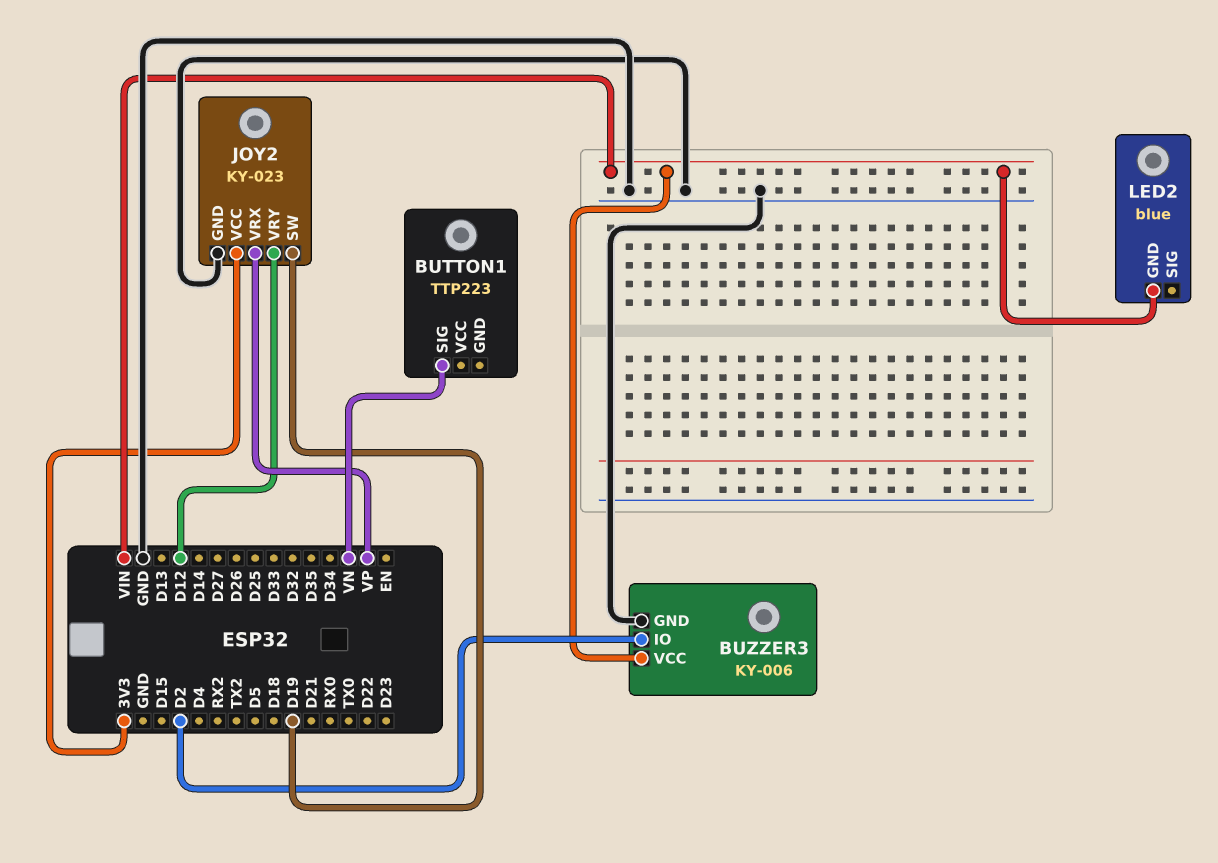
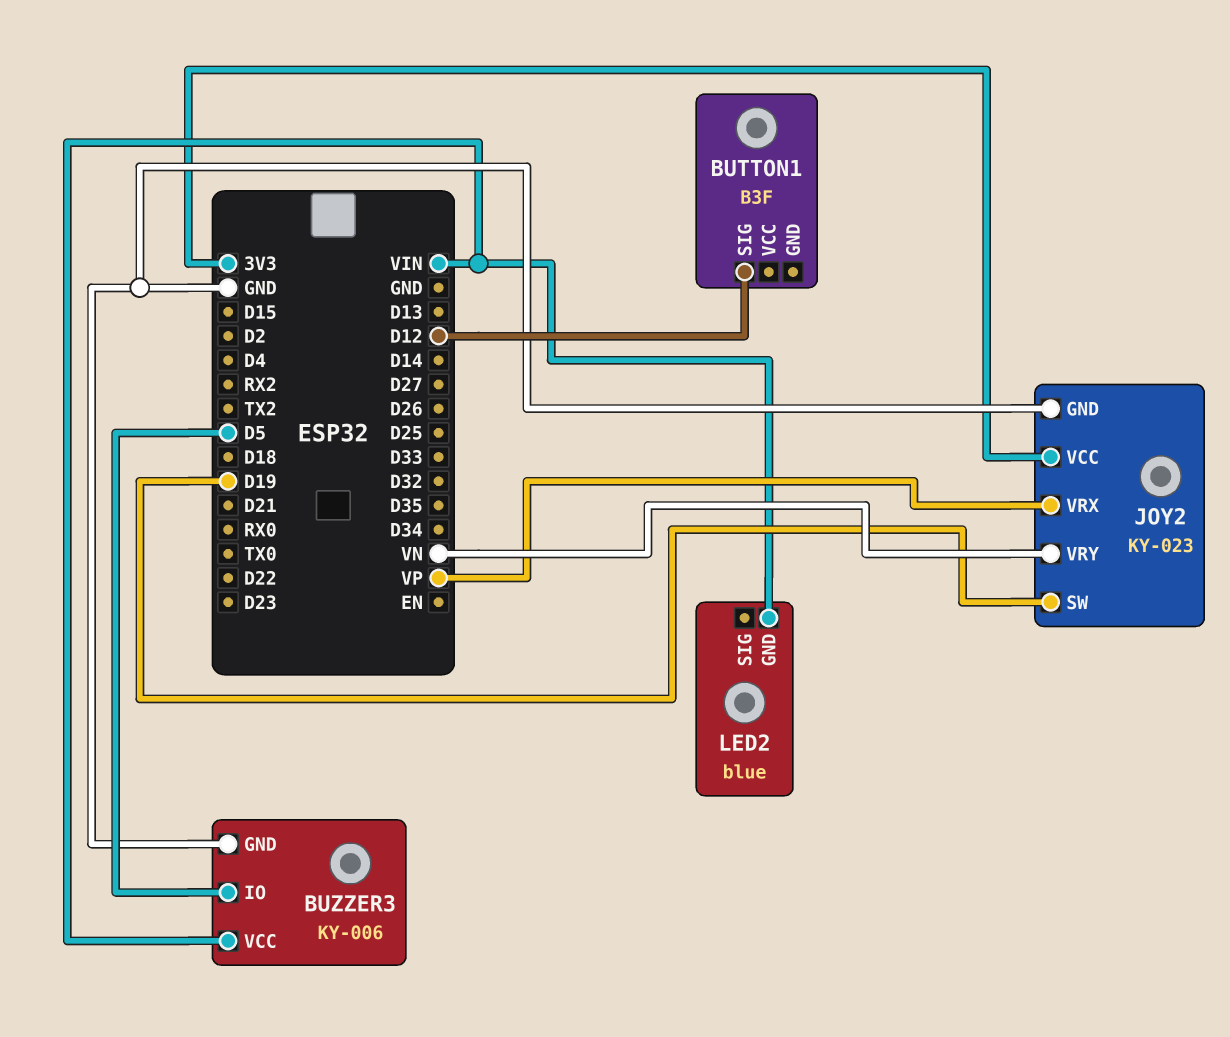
BUTTON1: TTP223 -> B3F
BUTTON1 pin SIG: VN -> D12
BUZZER3 pin IO: D2 -> D5
JOY2 pin VRY: D12 -> VN

